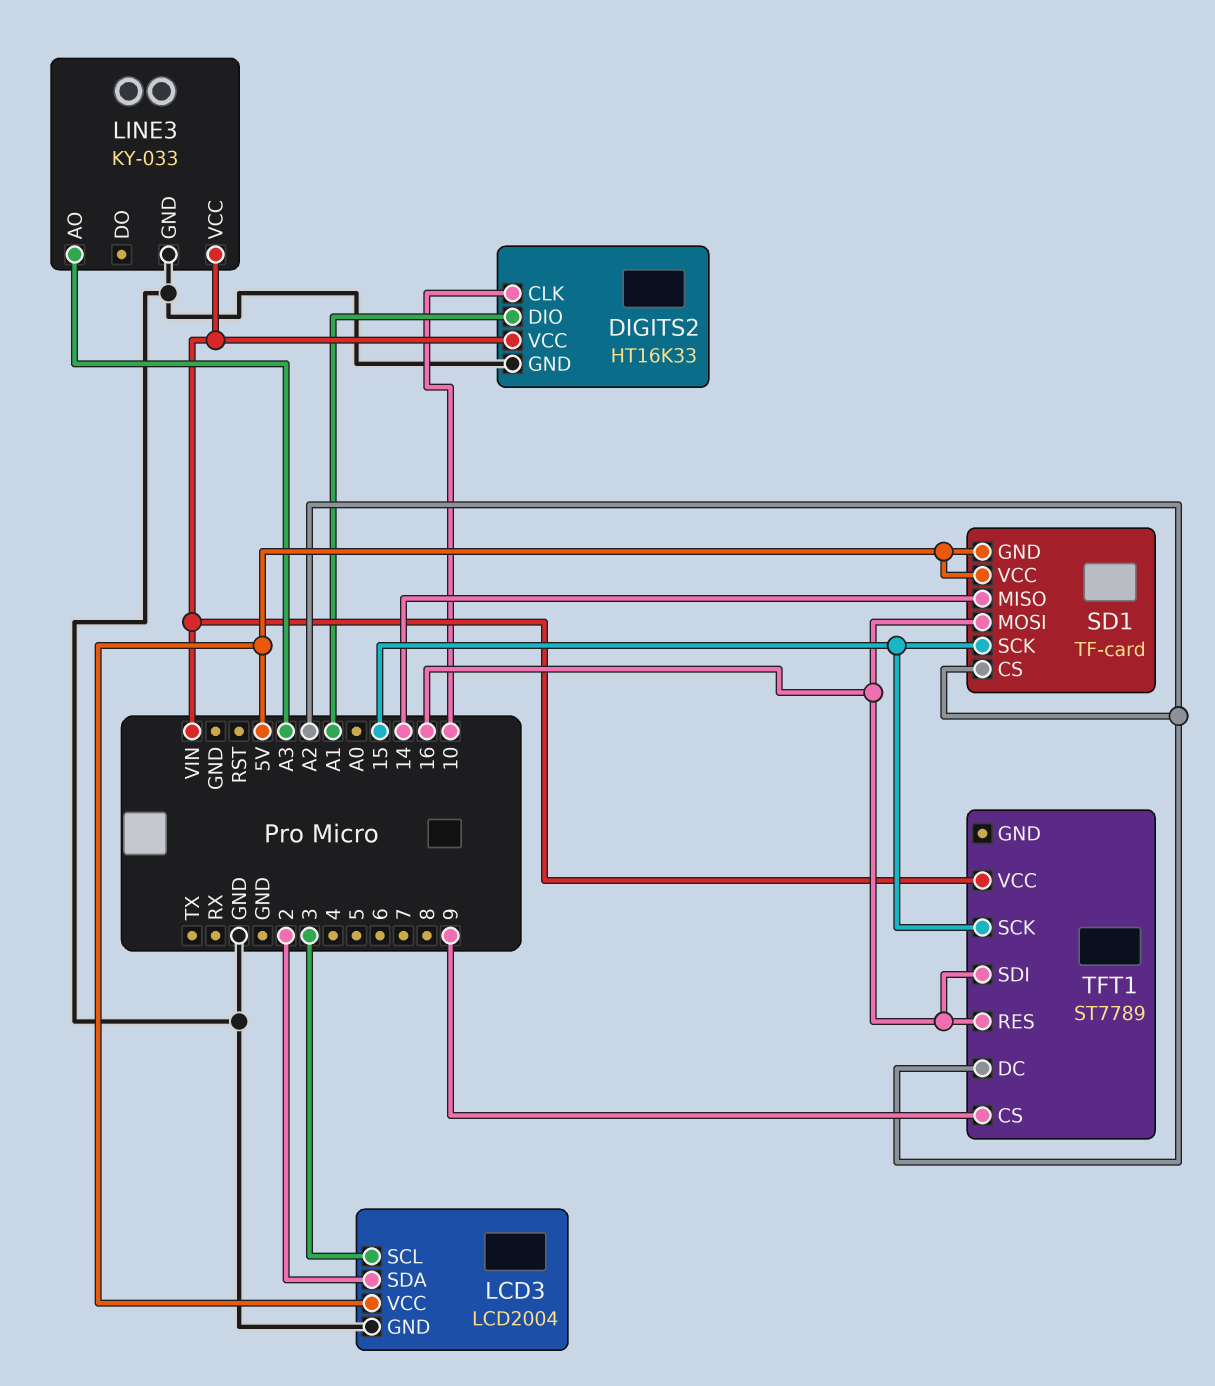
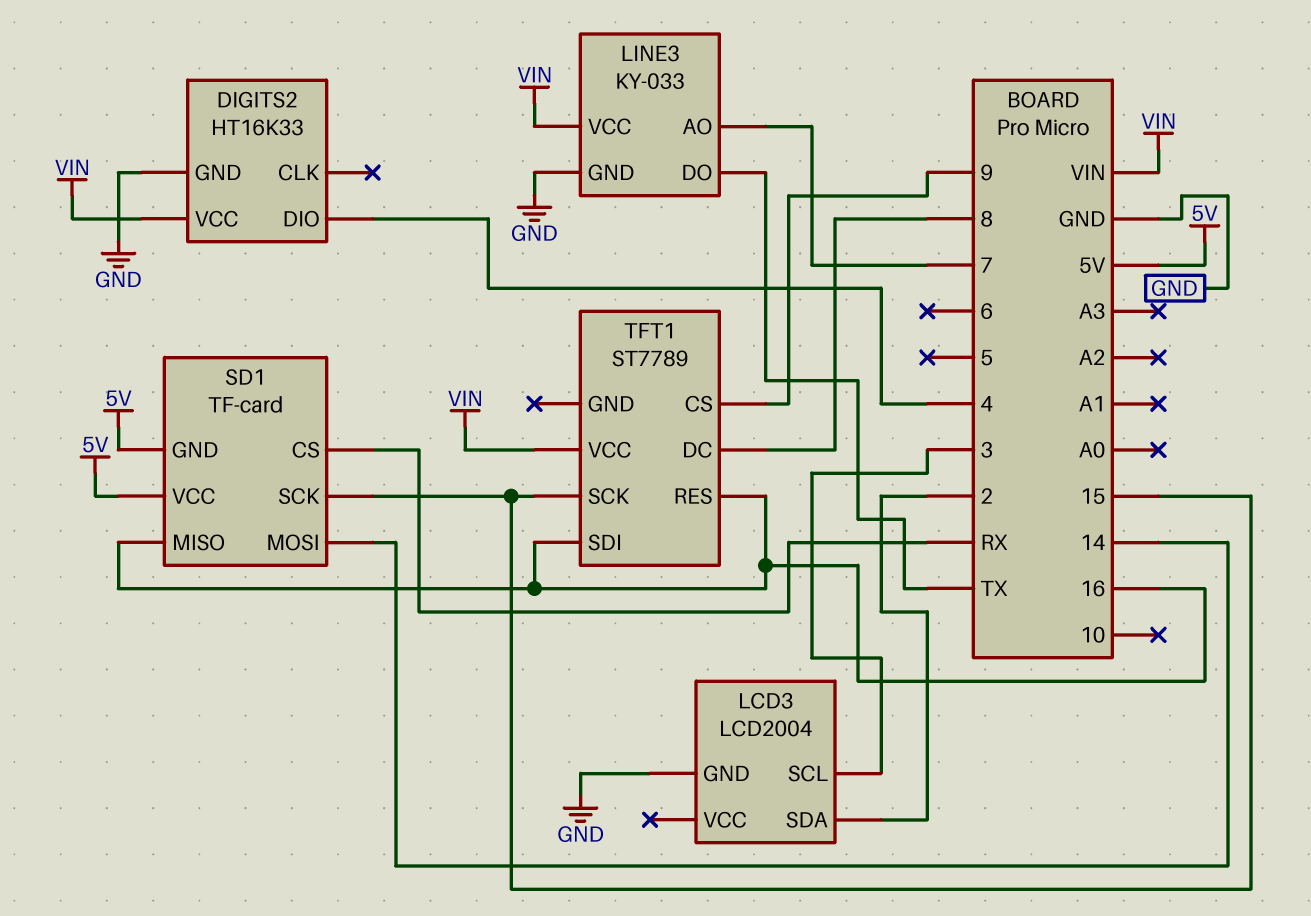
DIGITS2 pin CLK: 10 -> none
DIGITS2 pin DIO: A1 -> 4
LCD3 pin VCC: 5V -> none
LINE3 pin AO: A3 -> 7
LINE3 pin DO: none -> TX
SD1 pin CS: A2 -> RX
SD1 pin MISO: 14 -> 16
SD1 pin MOSI: 16 -> 14
TFT1 pin DC: A2 -> 8

